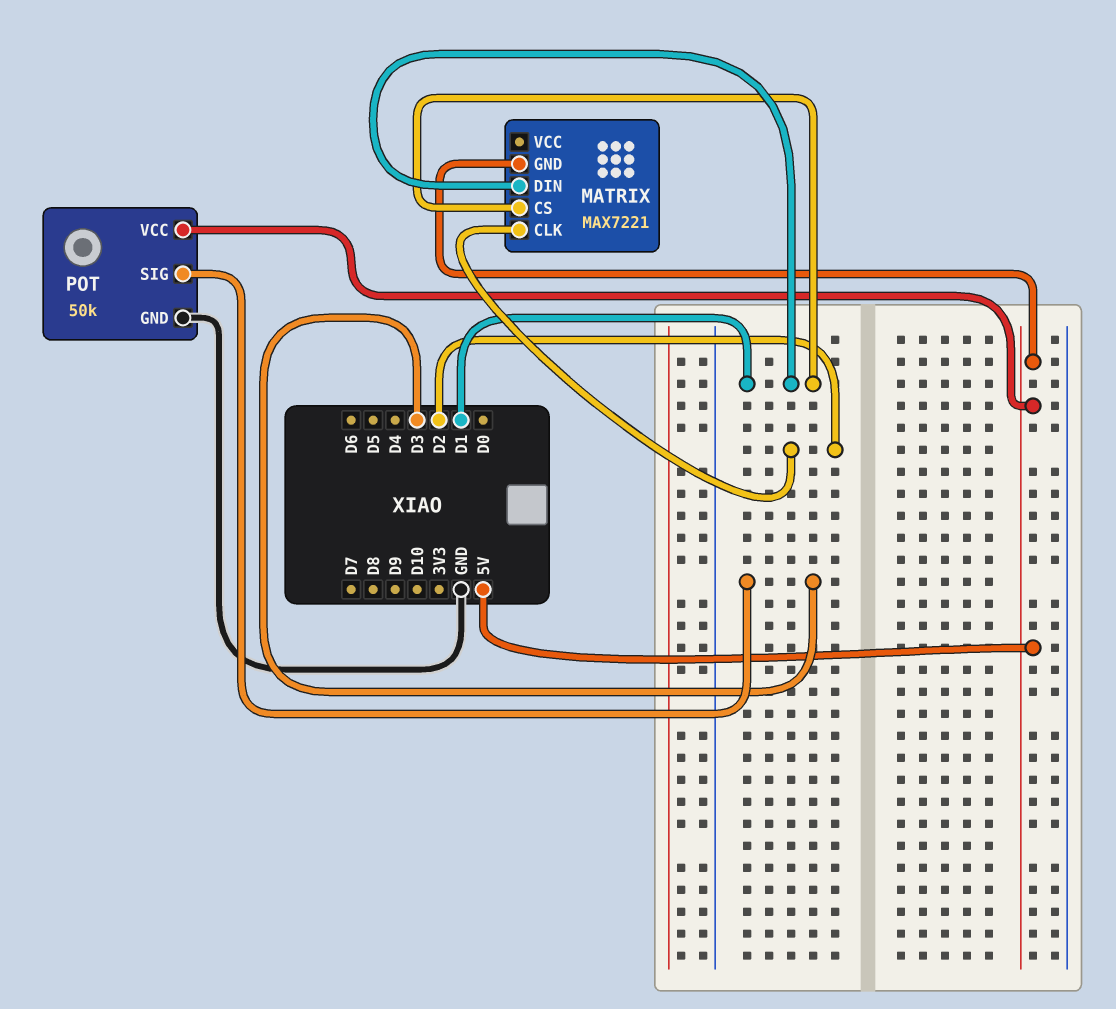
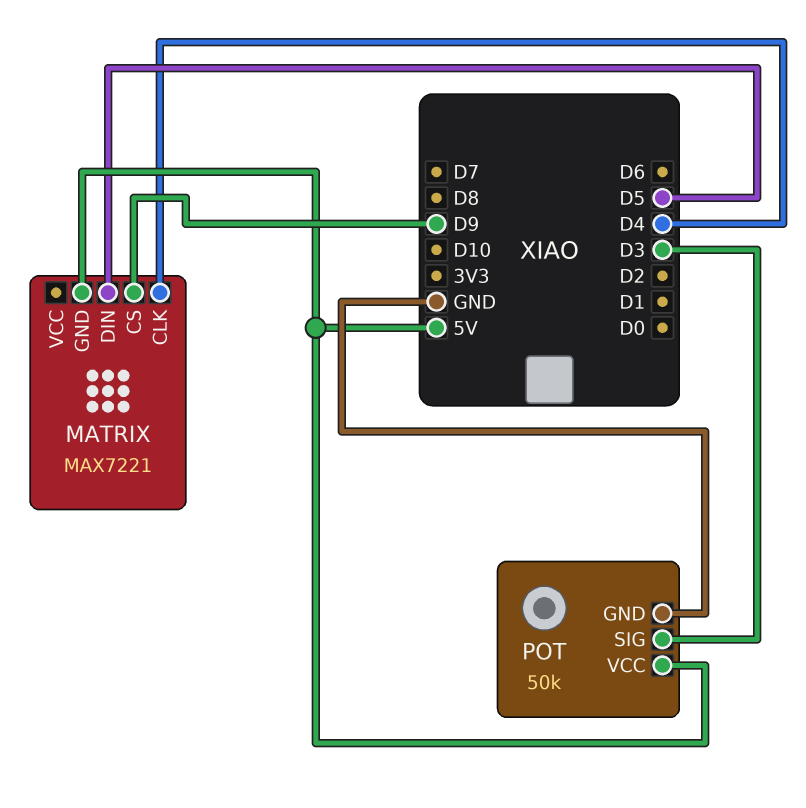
MATRIX pin CLK: D2 -> D4
MATRIX pin CS: D1 -> D9
MATRIX pin DIN: D1 -> D5

